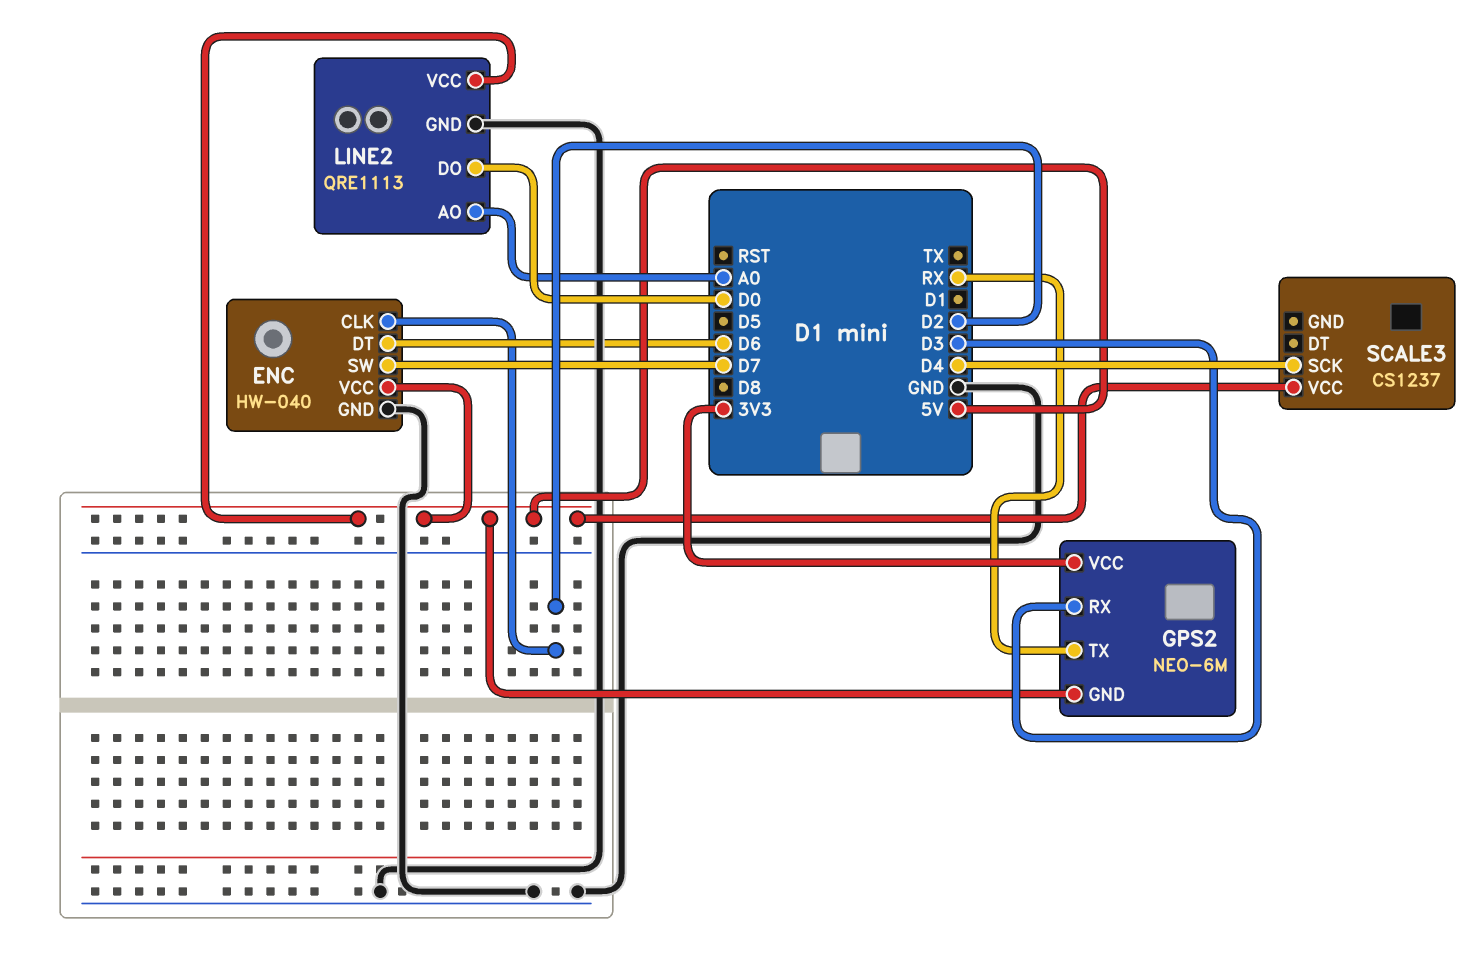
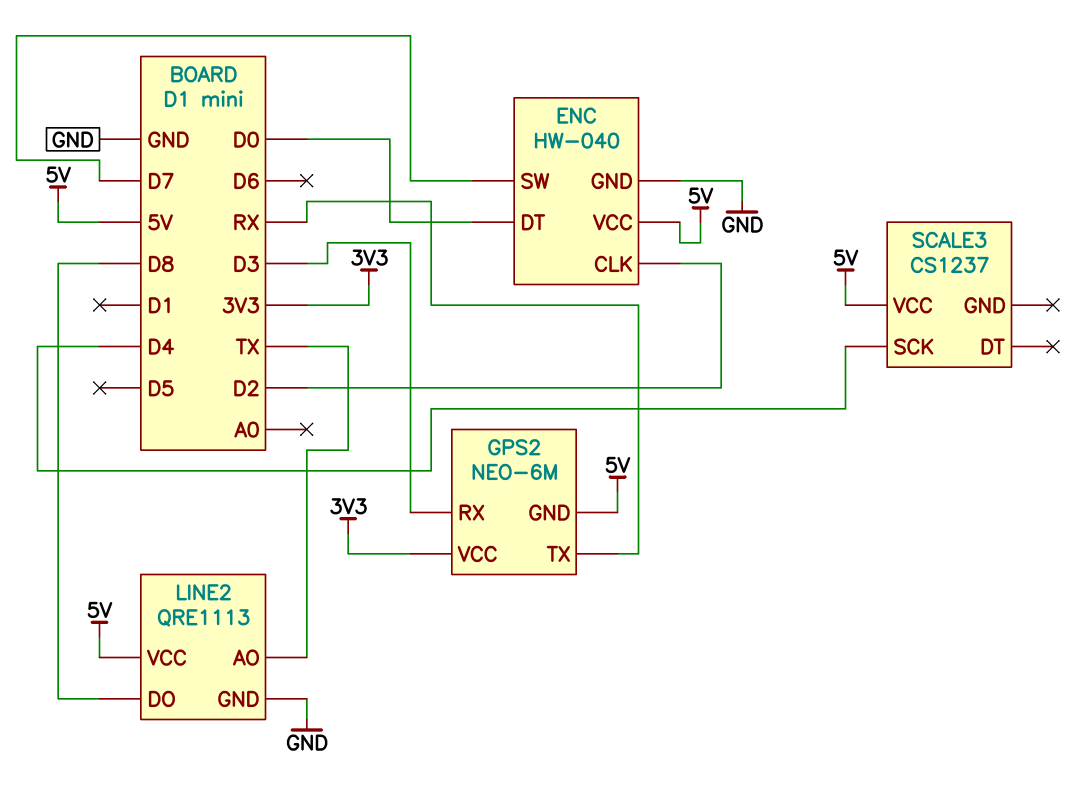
ENC pin DT: D6 -> D0
LINE2 pin AO: A0 -> TX
LINE2 pin DO: D0 -> D8

